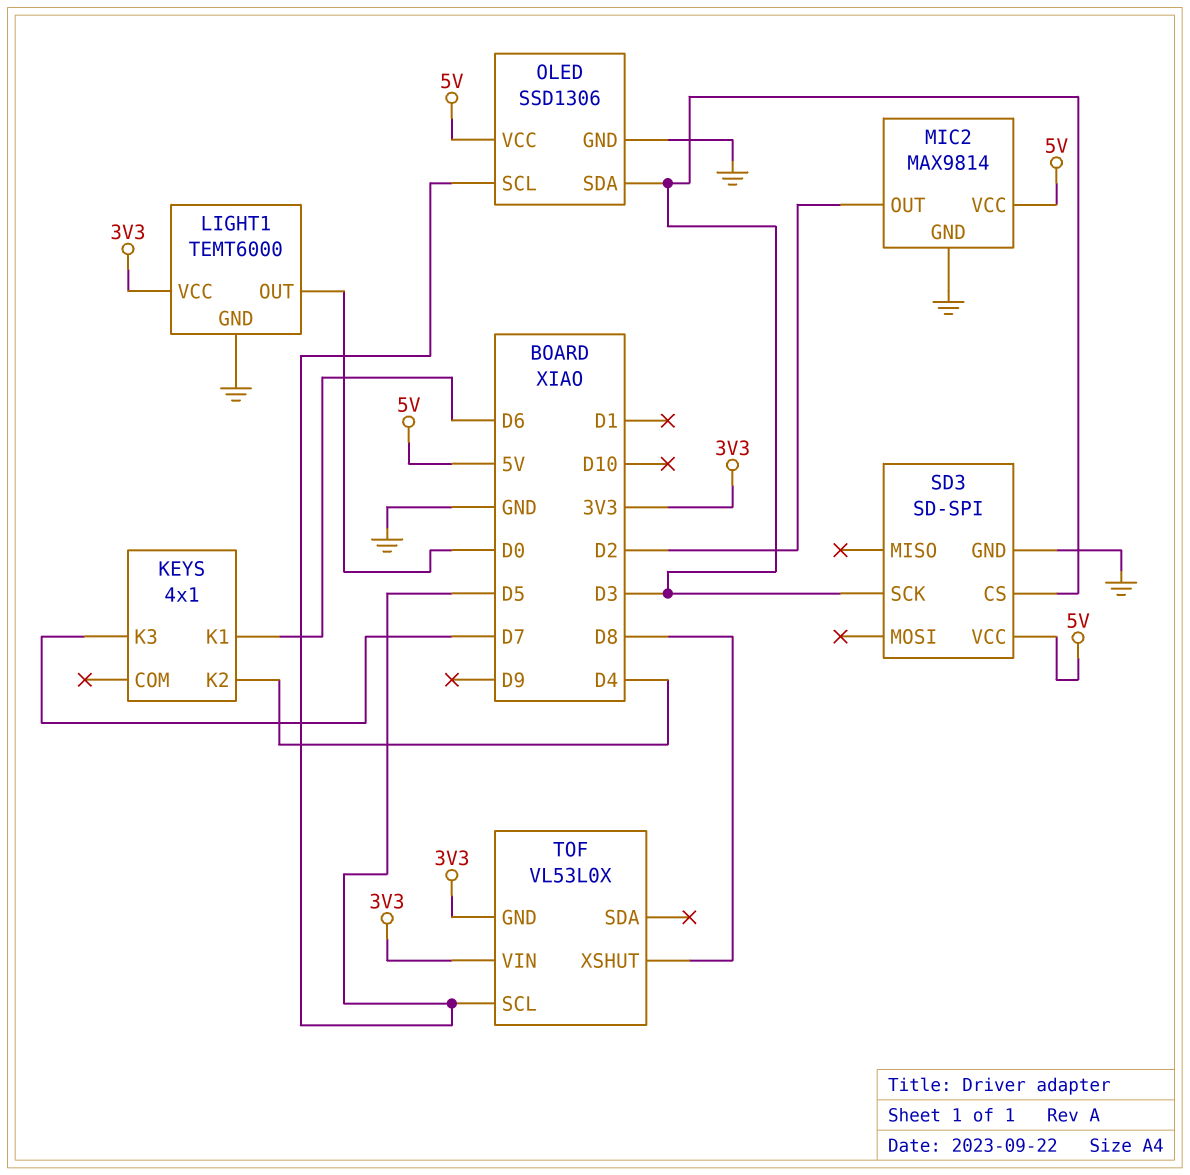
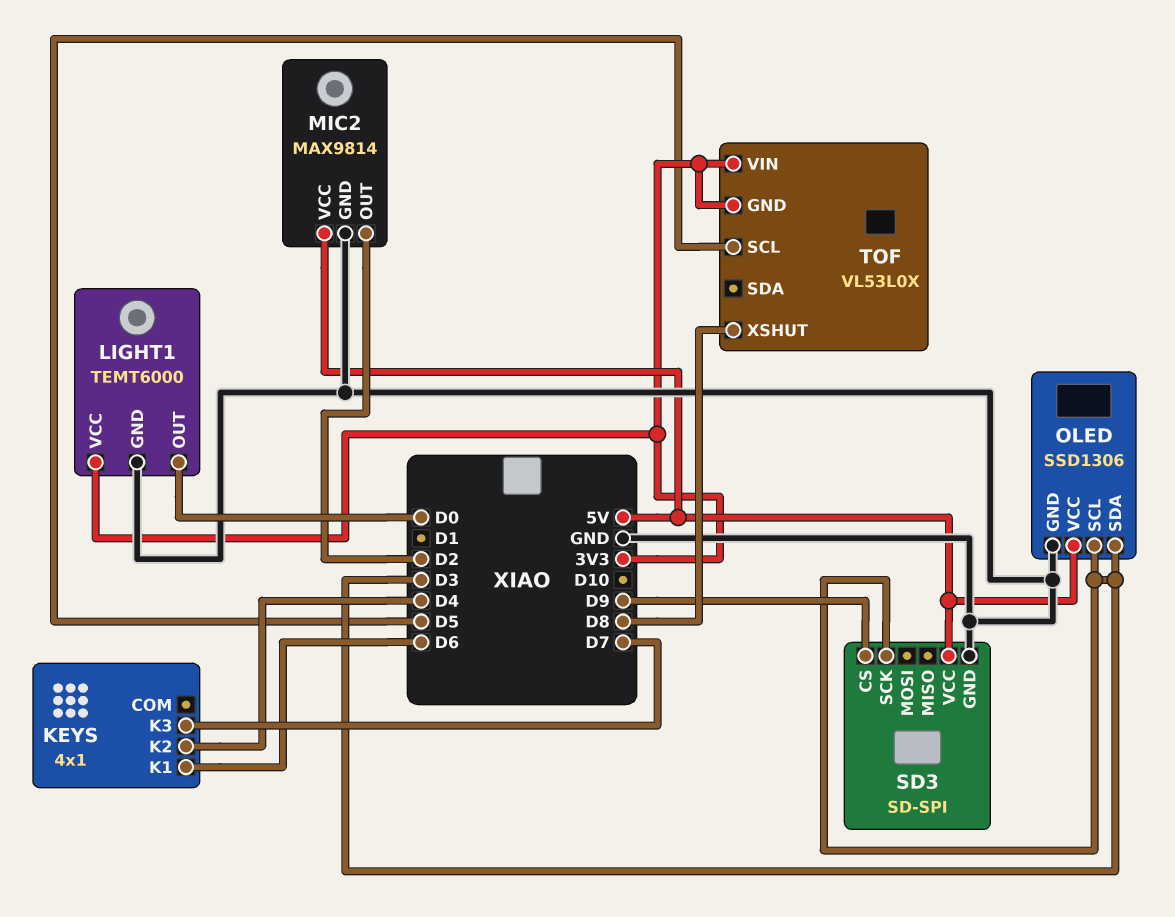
OLED pin SCL: D5 -> D3
SD3 pin CS: D3 -> D9

